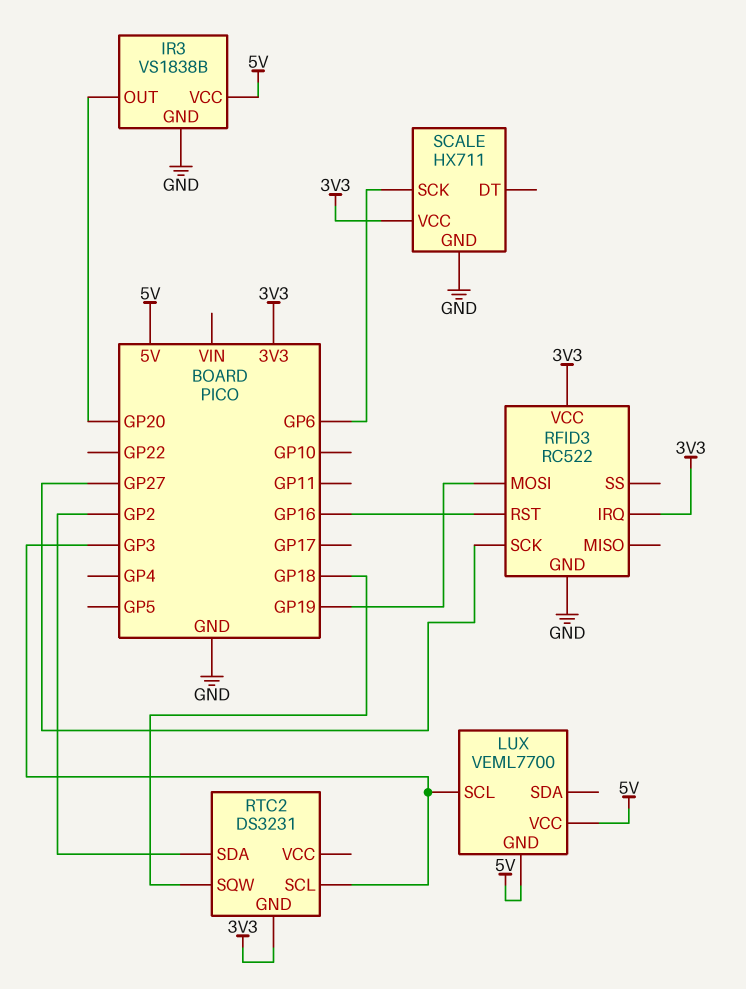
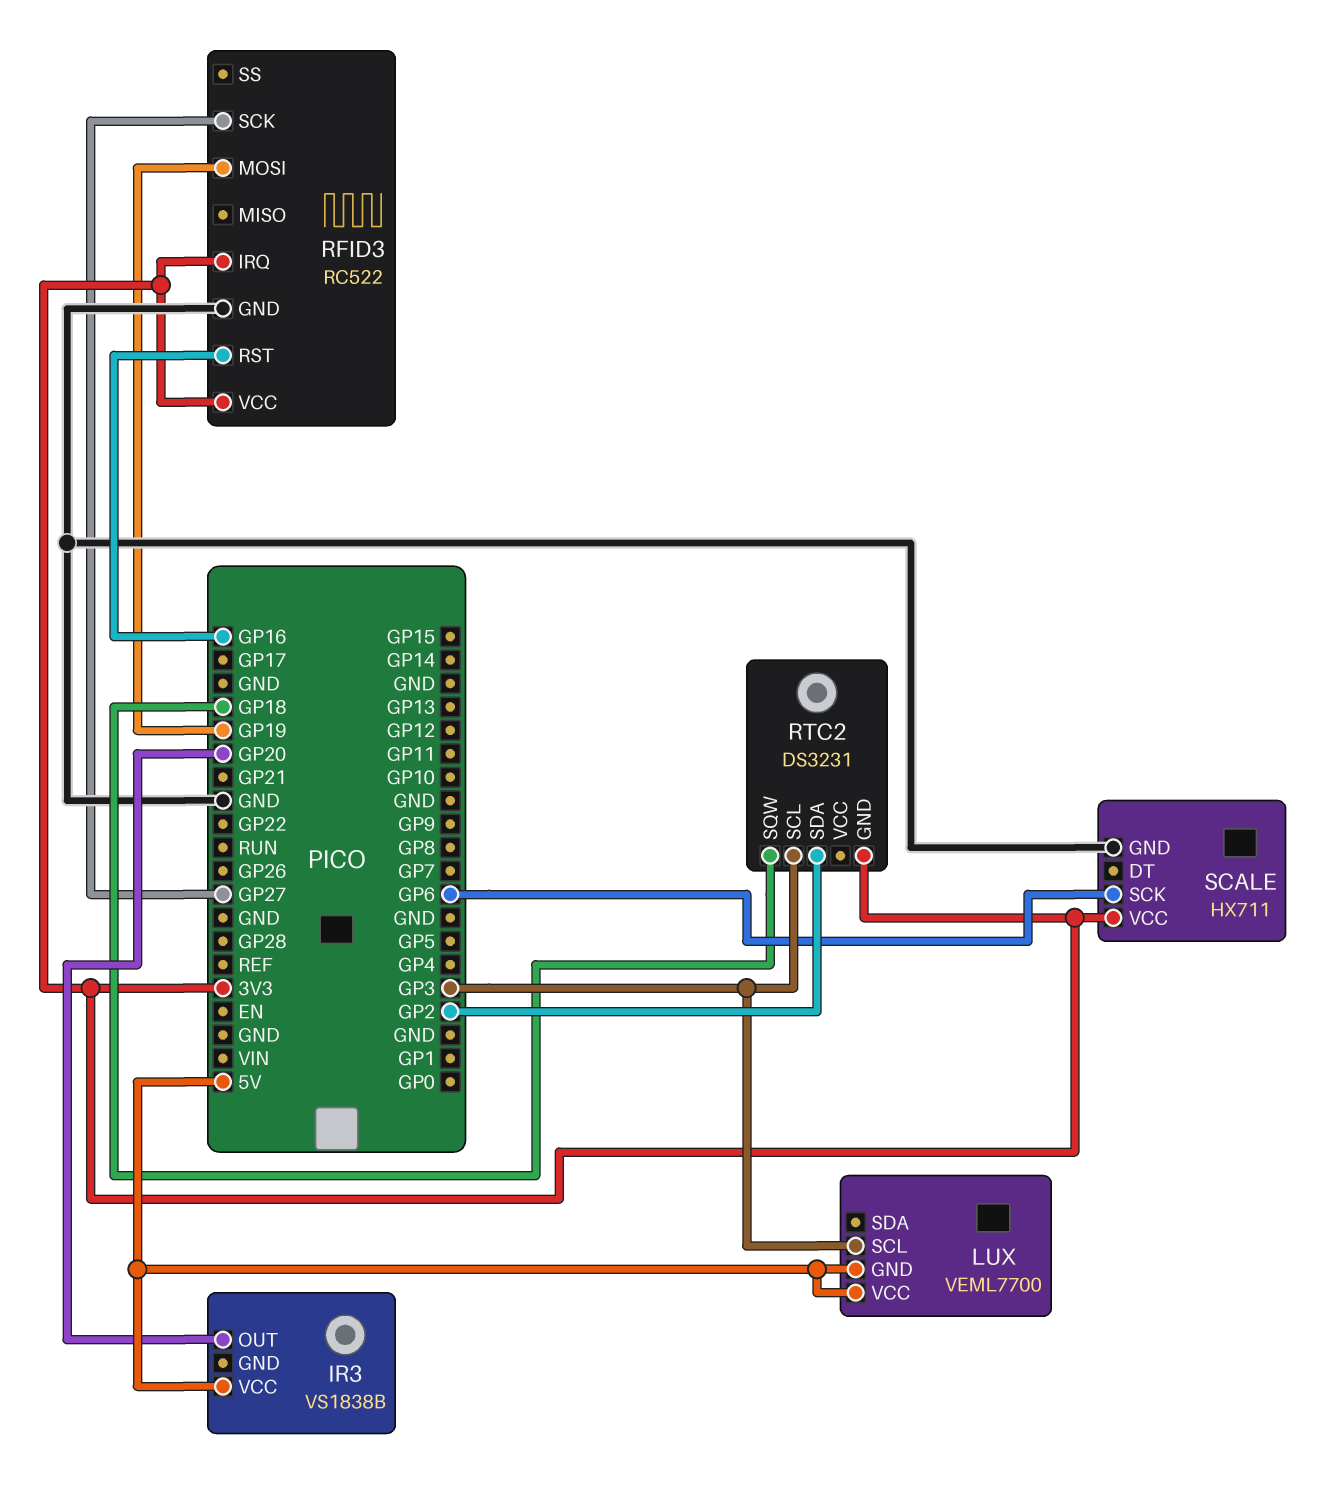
IR3 pin GND: GND -> none

